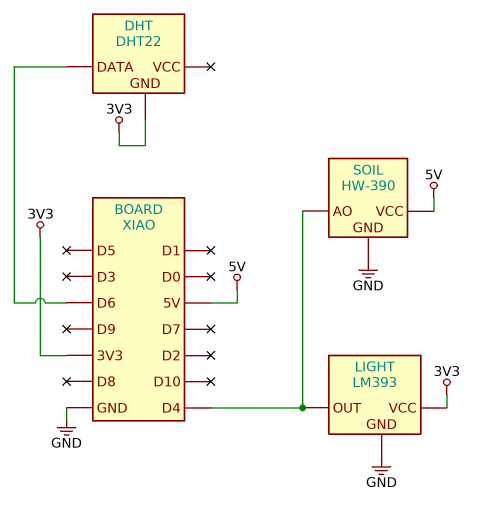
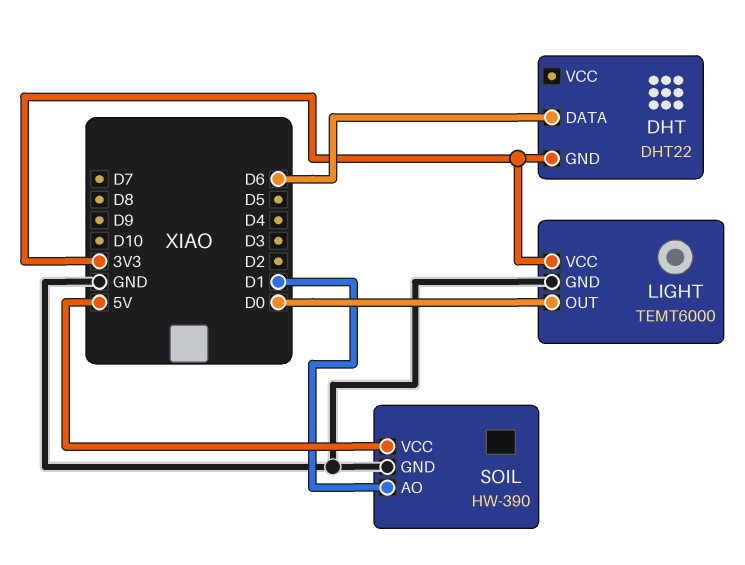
LIGHT: LM393 -> TEMT6000
LIGHT pin OUT: D4 -> D0
SOIL pin AO: D4 -> D1

